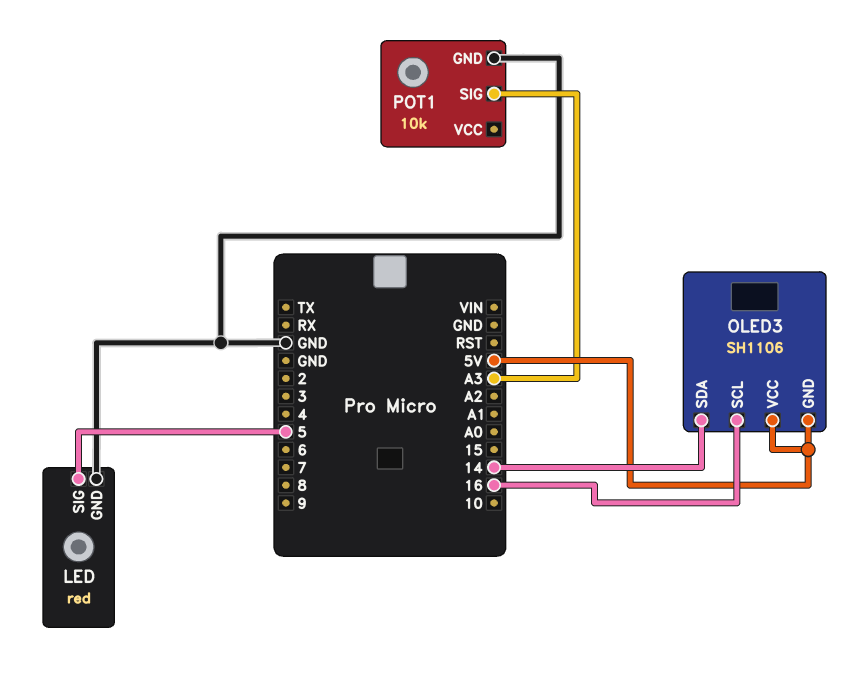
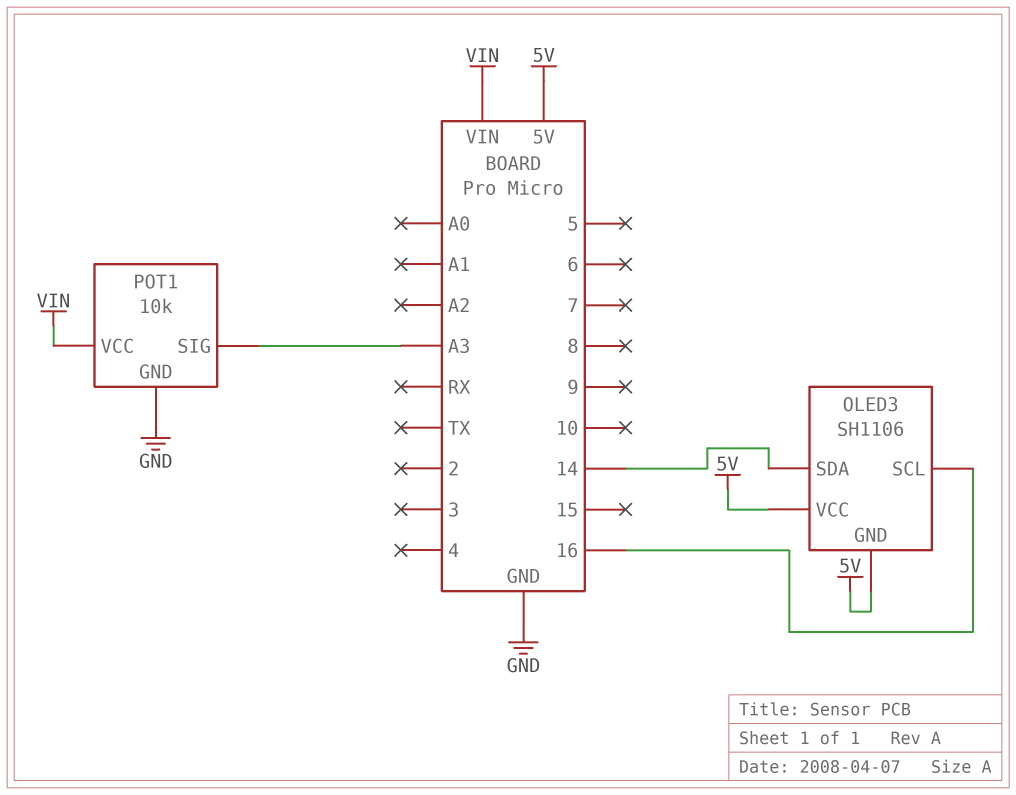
LED: red -> none
LED pin GND: GND -> none
LED pin SIG: 5 -> none
POT1 pin VCC: none -> VIN

